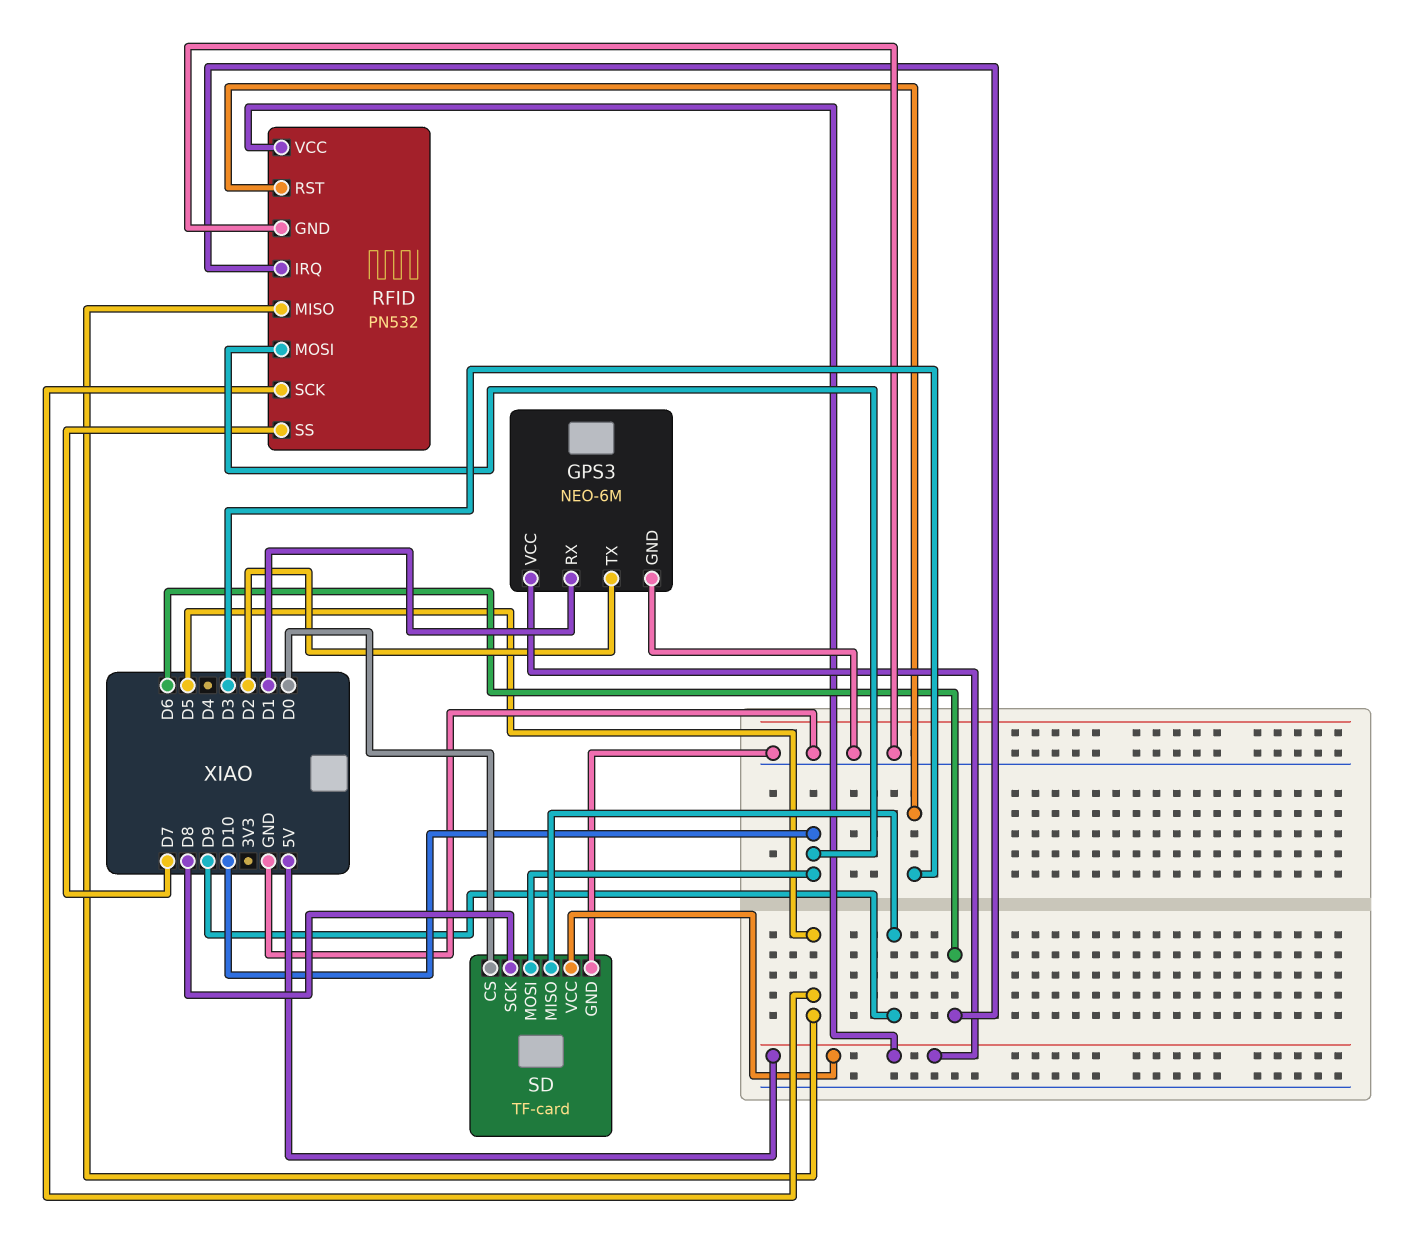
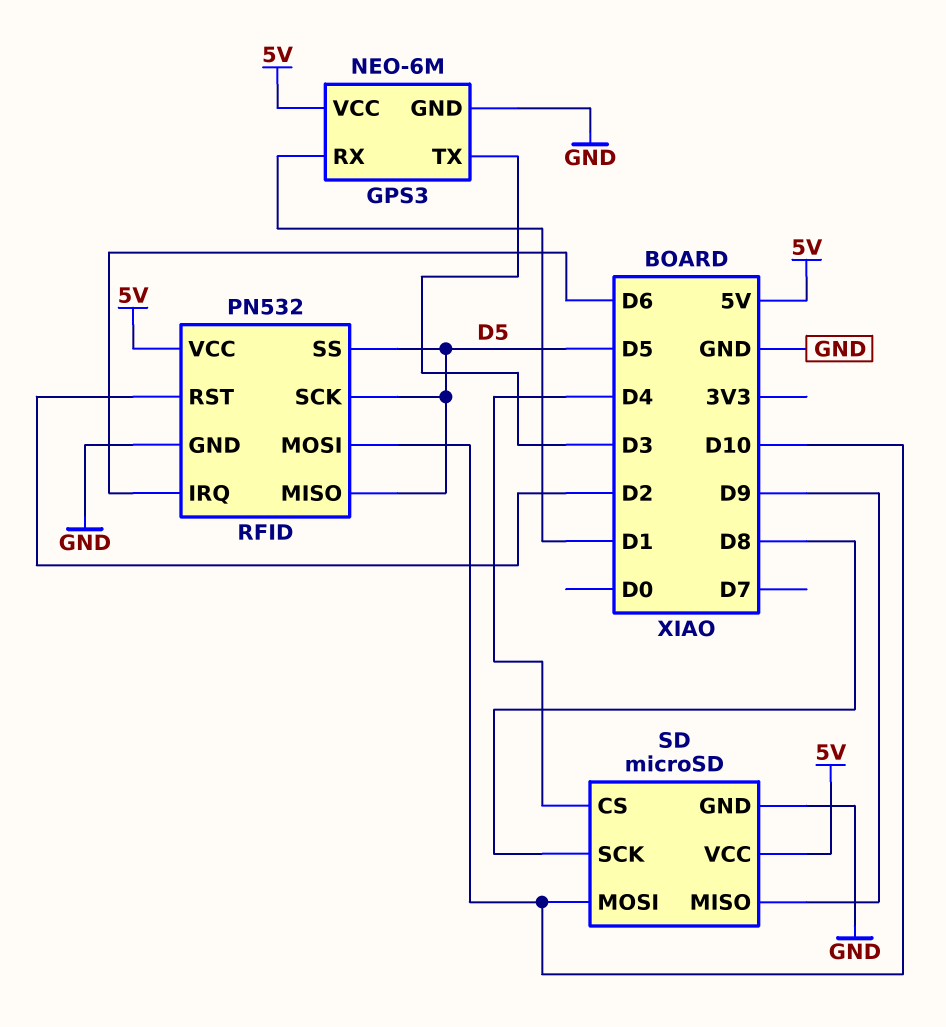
GPS3 pin TX: D2 -> D3
RFID pin RST: D3 -> D2
RFID pin SS: D7 -> D5
SD: TF-card -> microSD
SD pin CS: D0 -> D4

